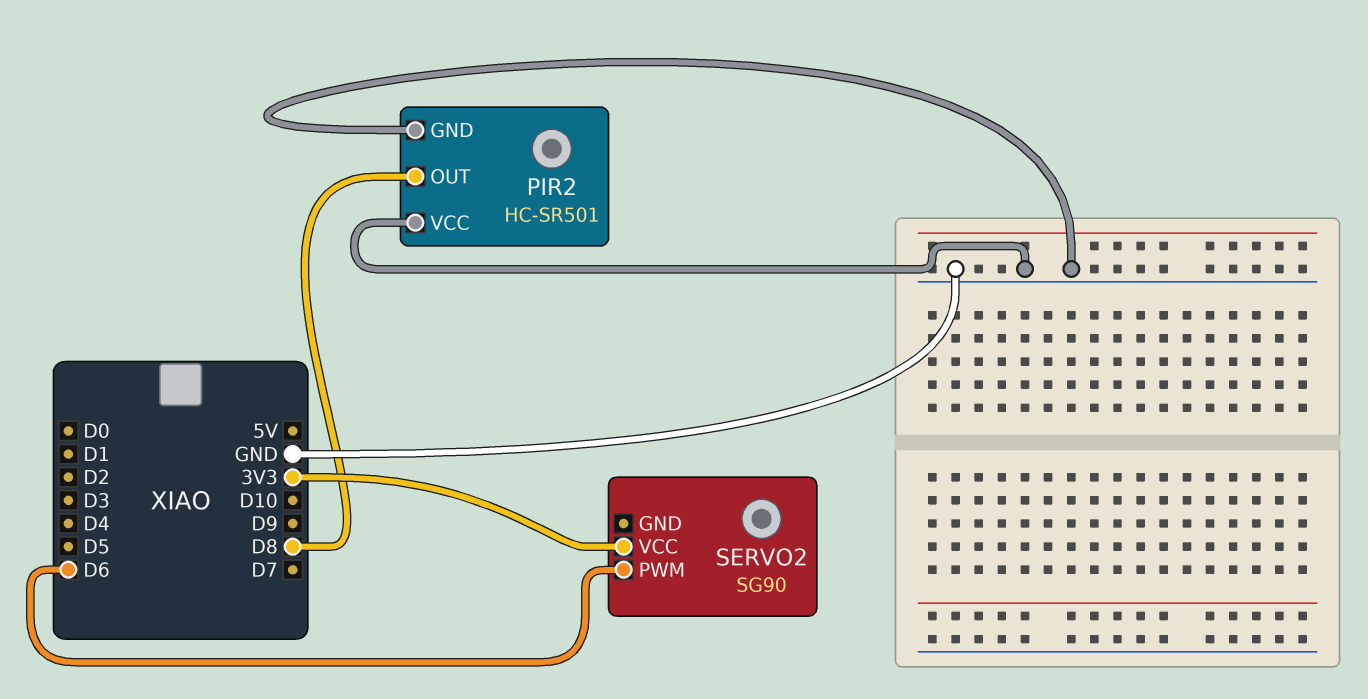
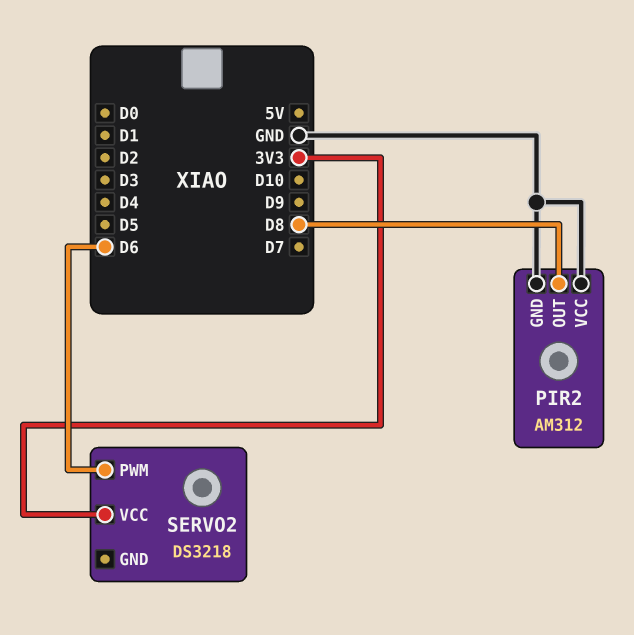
PIR2: HC-SR501 -> AM312
SERVO2: SG90 -> DS3218

